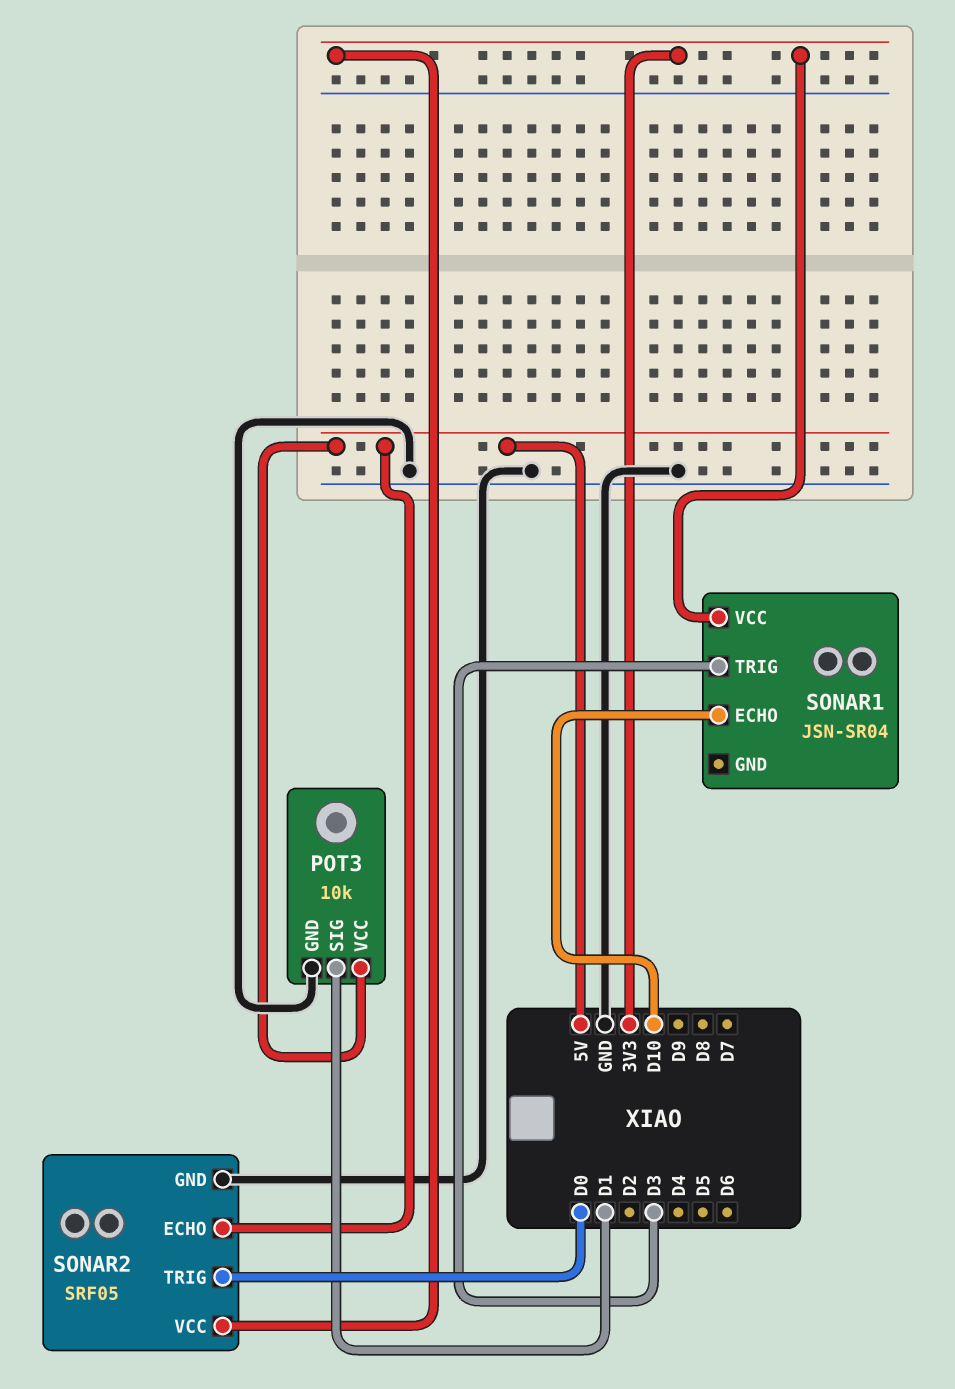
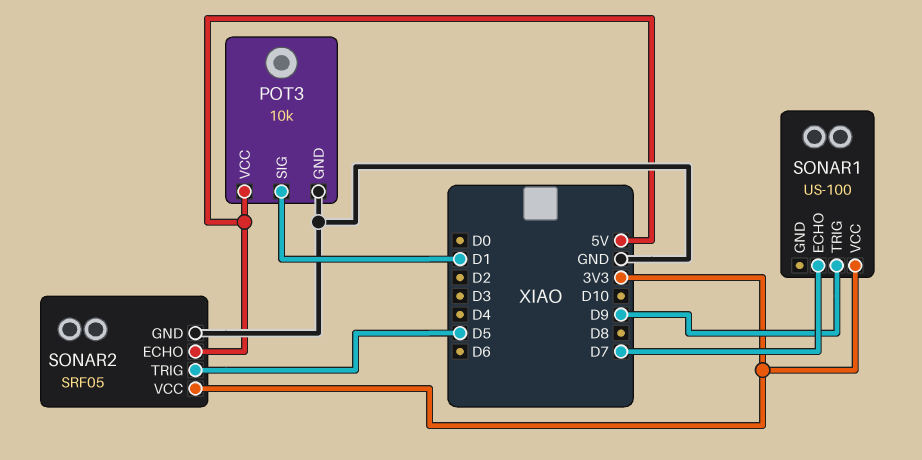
SONAR1: JSN-SR04 -> US-100
SONAR1 pin ECHO: D10 -> D7
SONAR1 pin TRIG: D3 -> D9
SONAR2 pin TRIG: D0 -> D5

